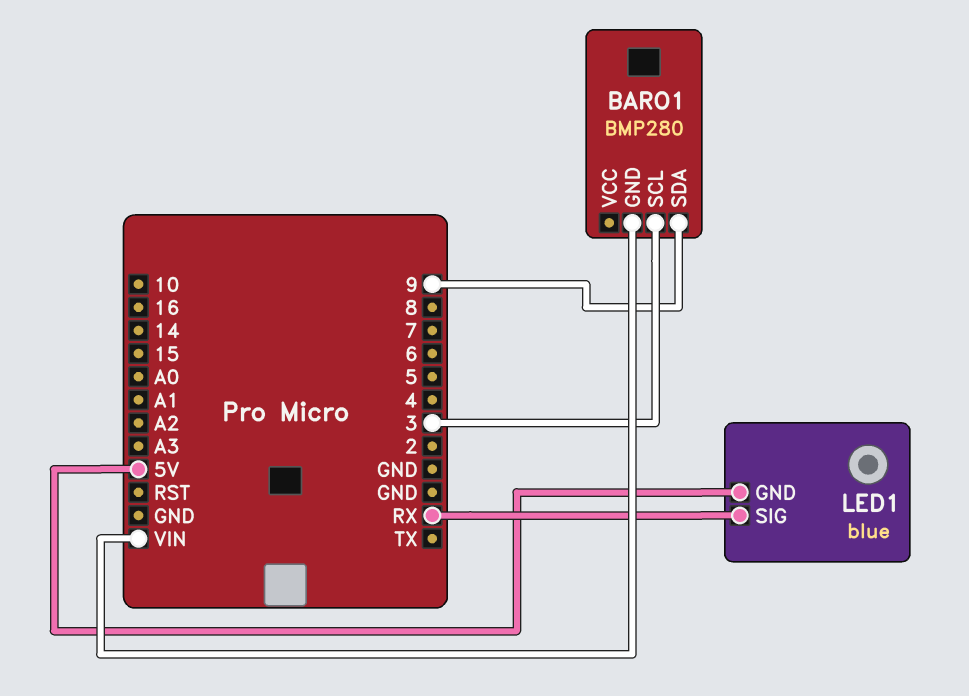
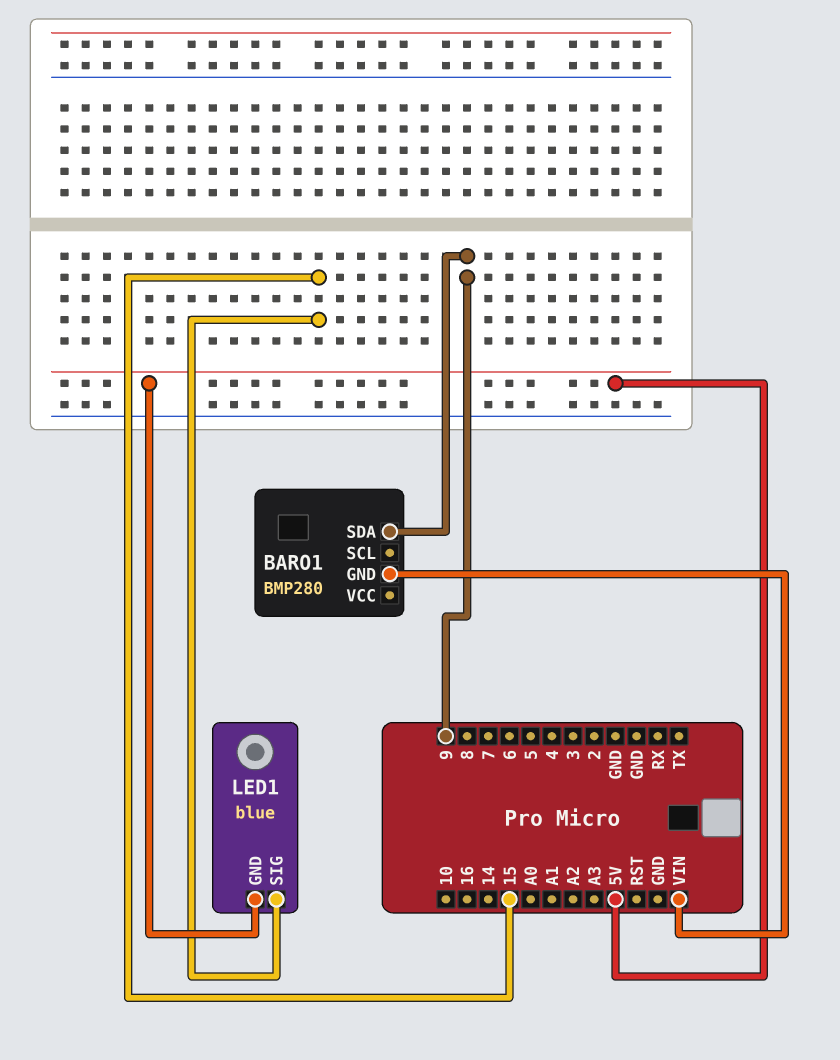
BARO1 pin SCL: 3 -> none
LED1 pin SIG: RX -> 15

